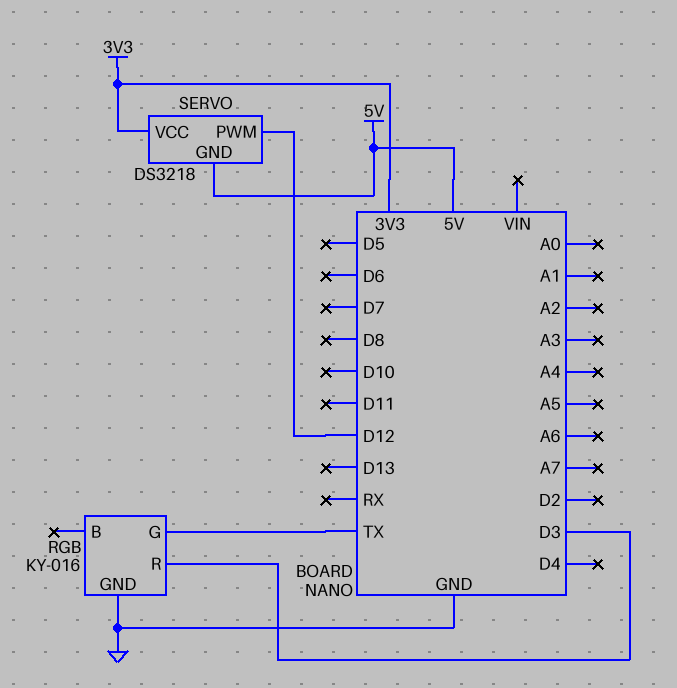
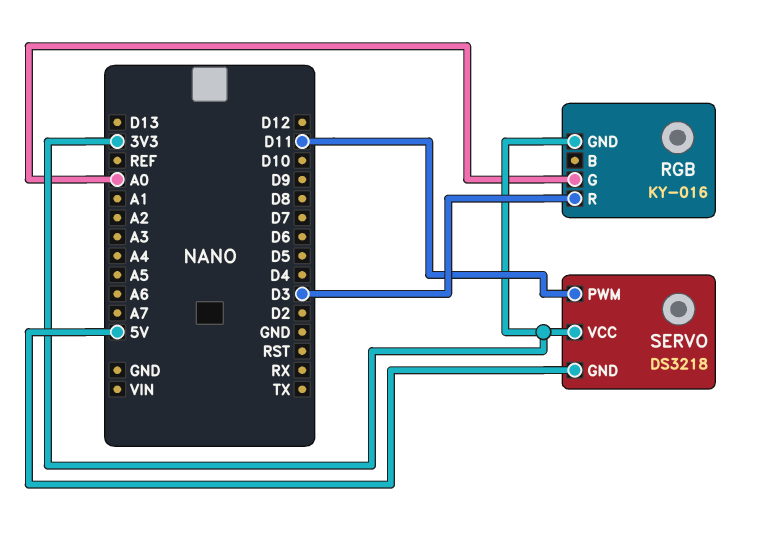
RGB pin G: TX -> A0
RGB pin GND: GND -> 3V3
SERVO pin PWM: D12 -> D11

